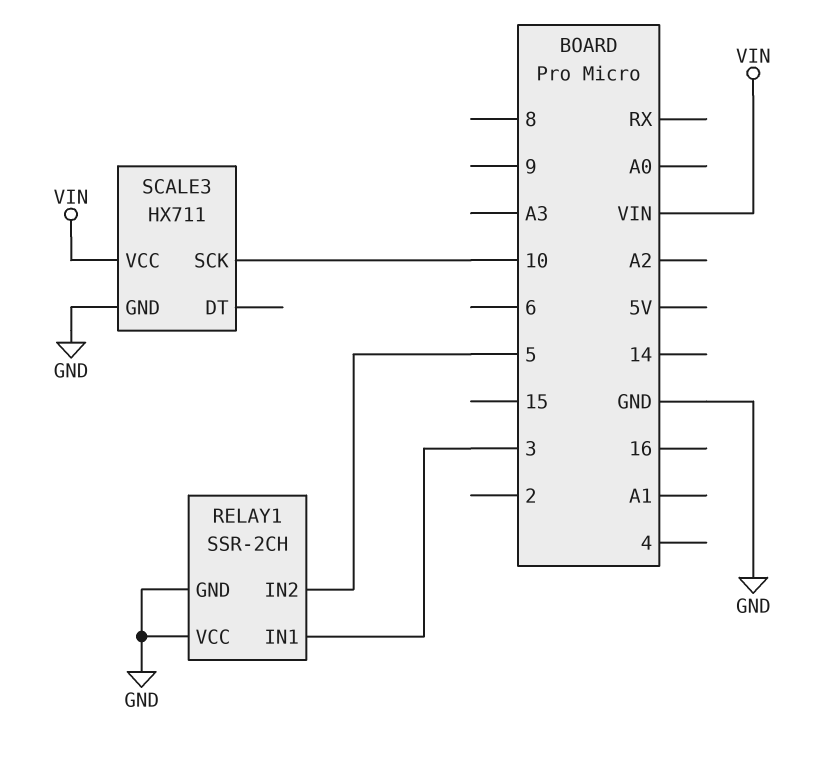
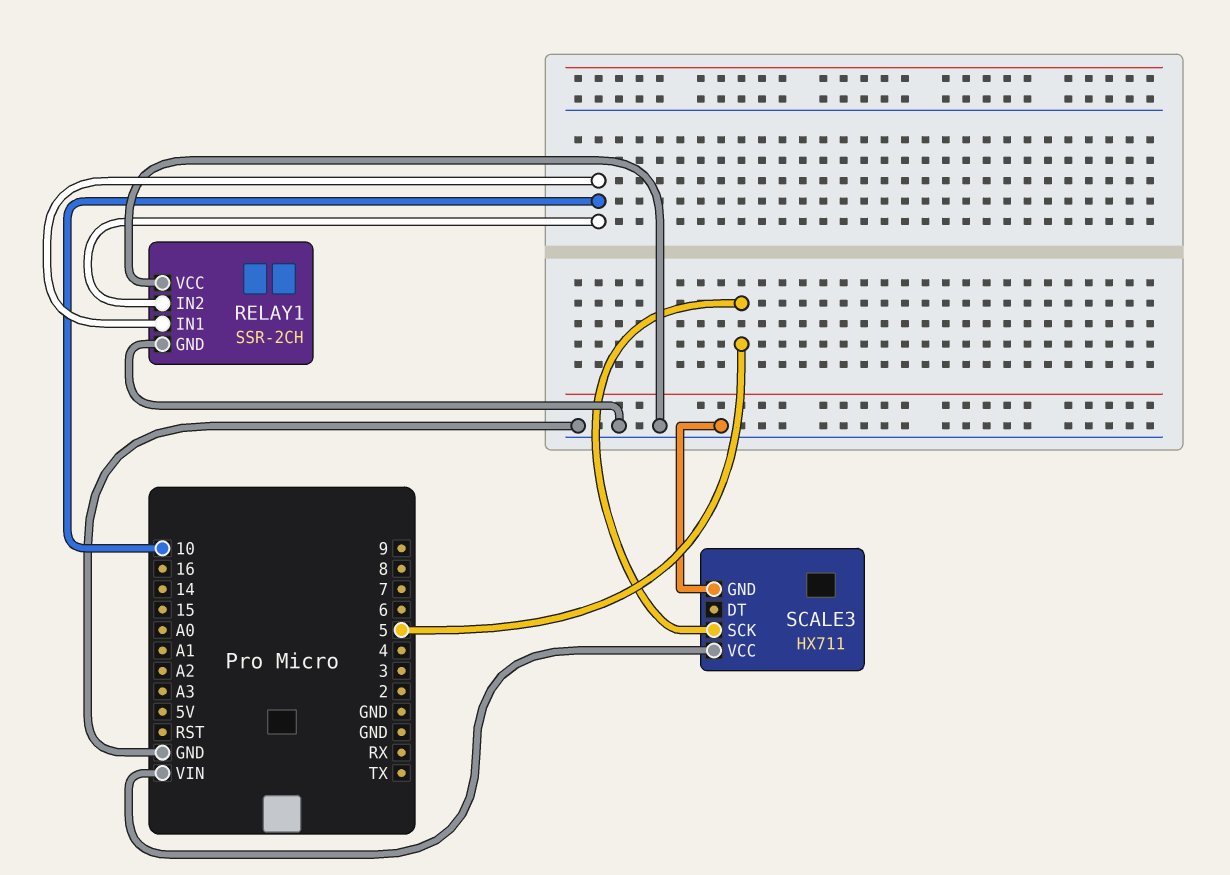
RELAY1 pin IN1: 3 -> 10
RELAY1 pin IN2: 5 -> 10
SCALE3 pin SCK: 10 -> 5

